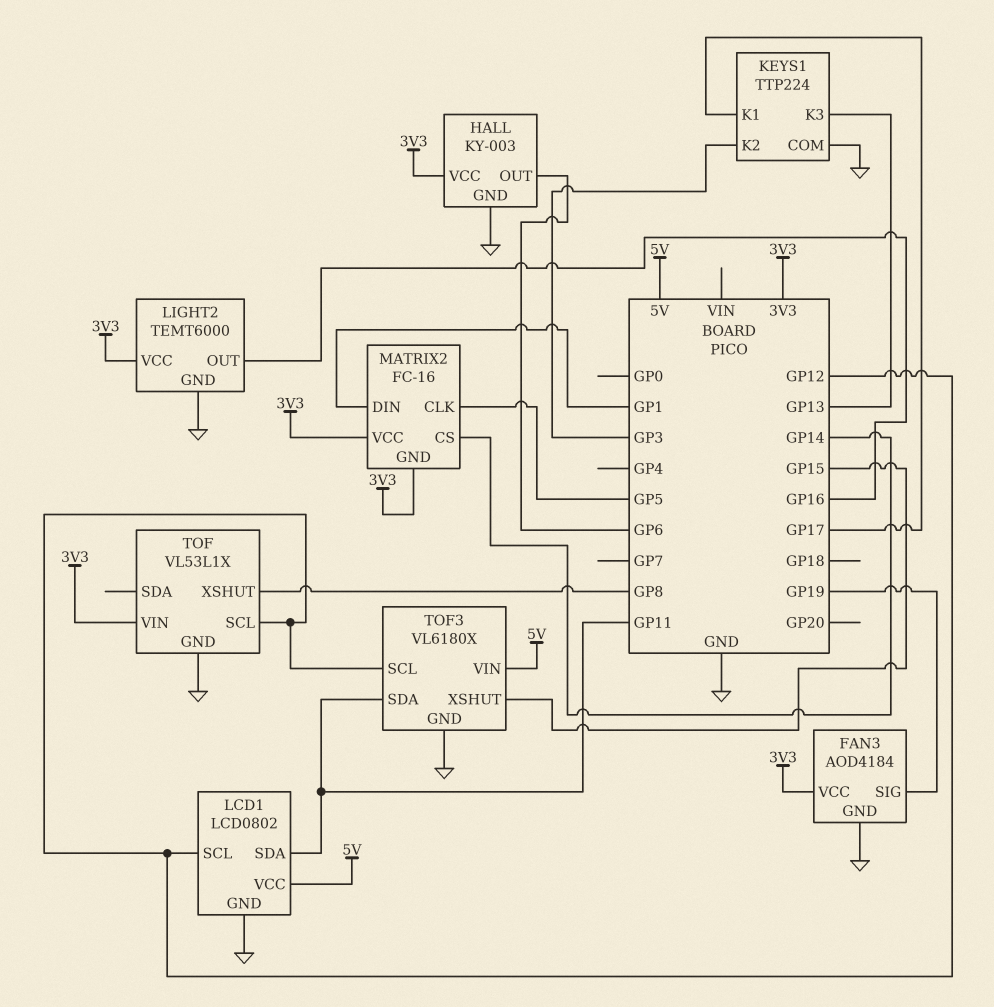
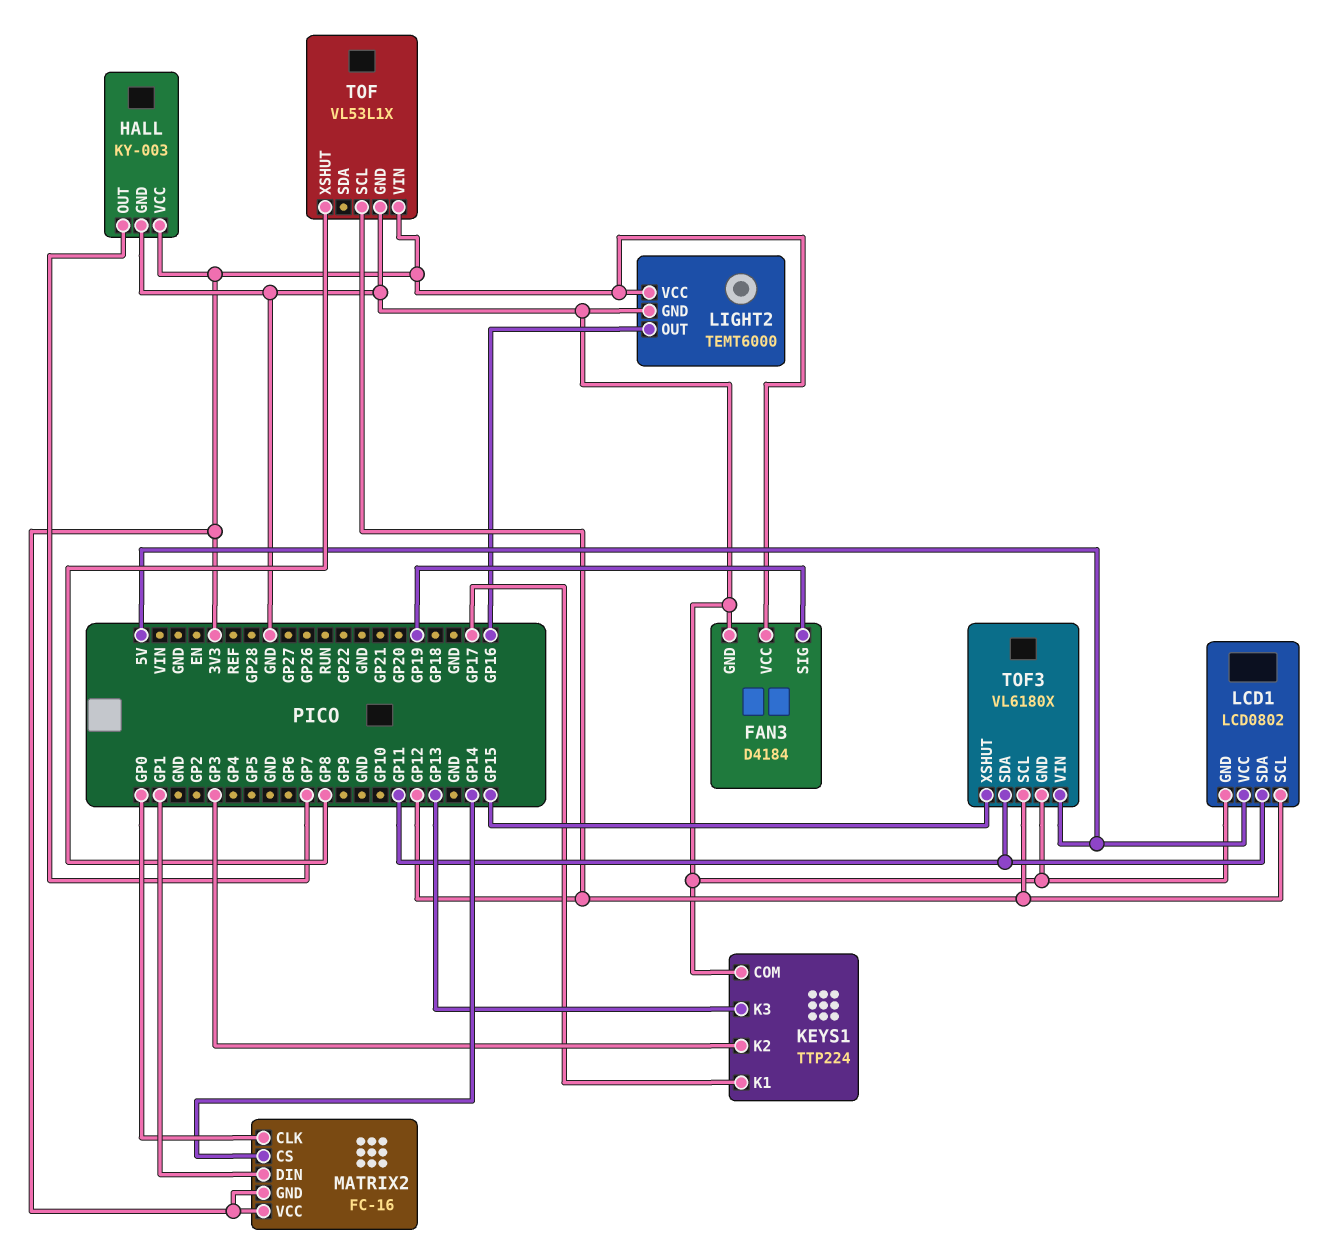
FAN3: AOD4184 -> D4184
HALL pin OUT: GP6 -> GP7
MATRIX2 pin CLK: GP5 -> GP0

